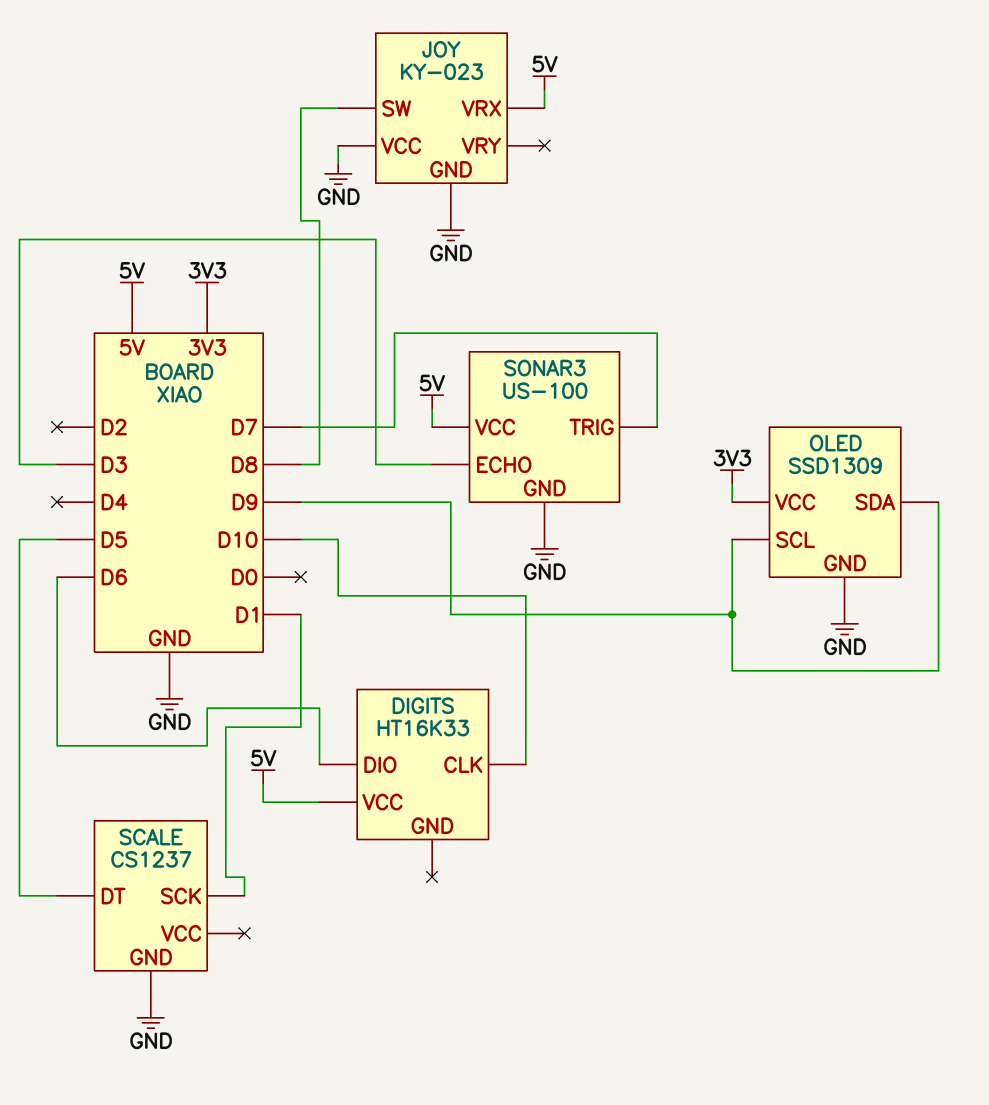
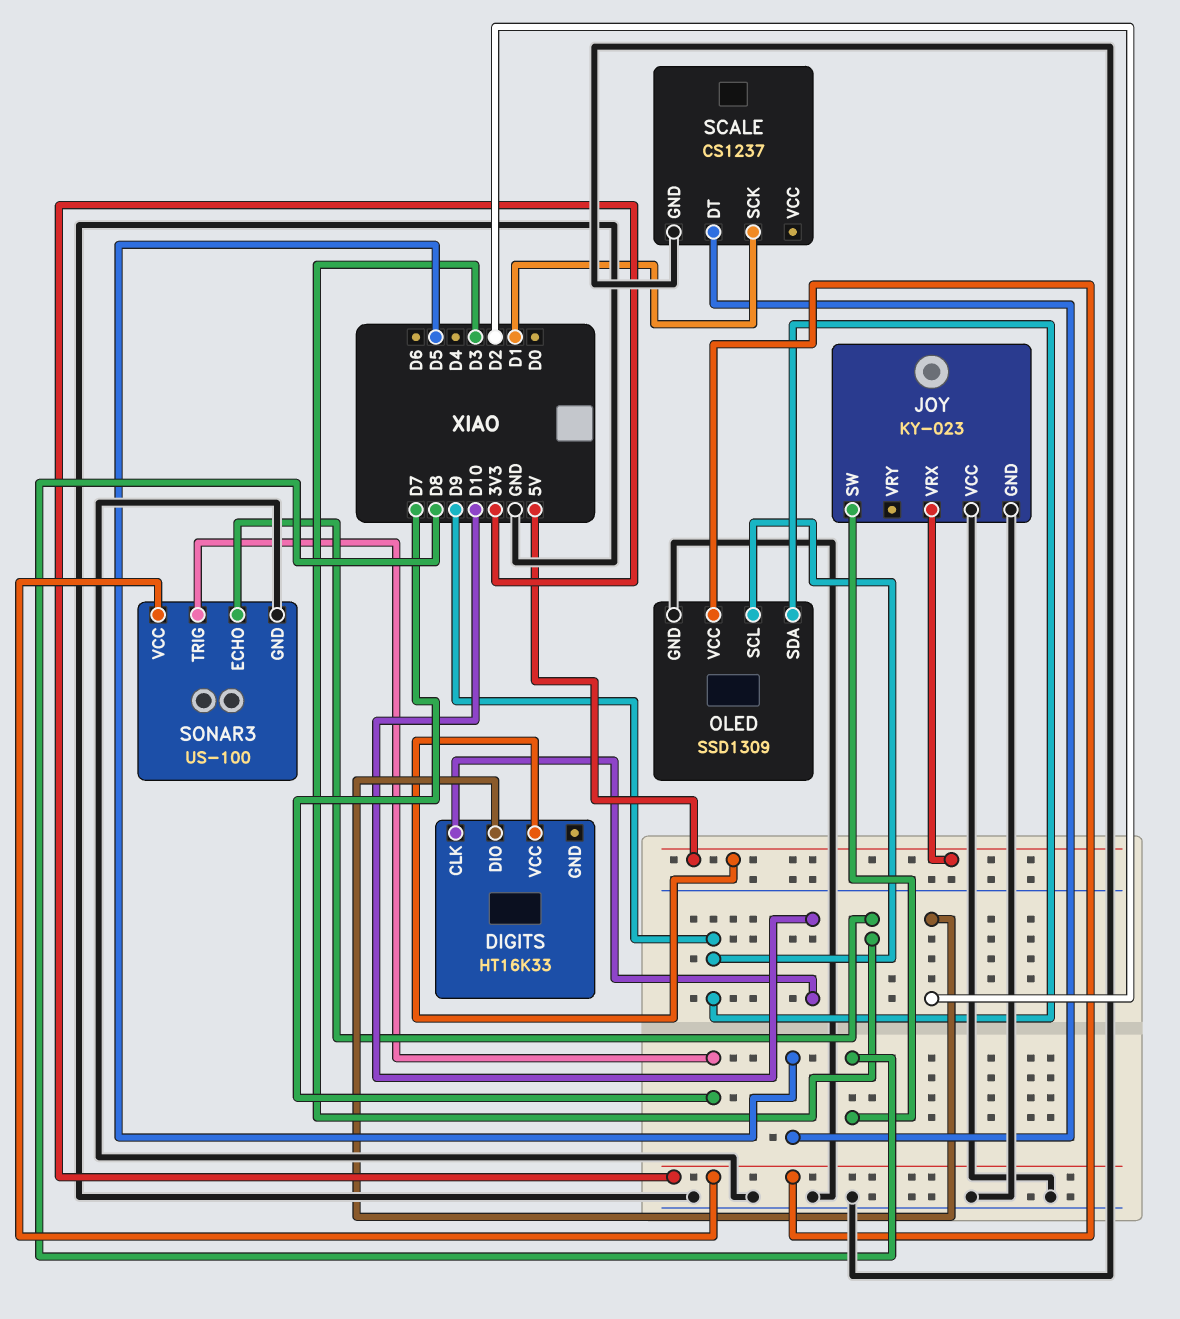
DIGITS pin DIO: D6 -> D2
SONAR3 pin VCC: 5V -> 3V3

